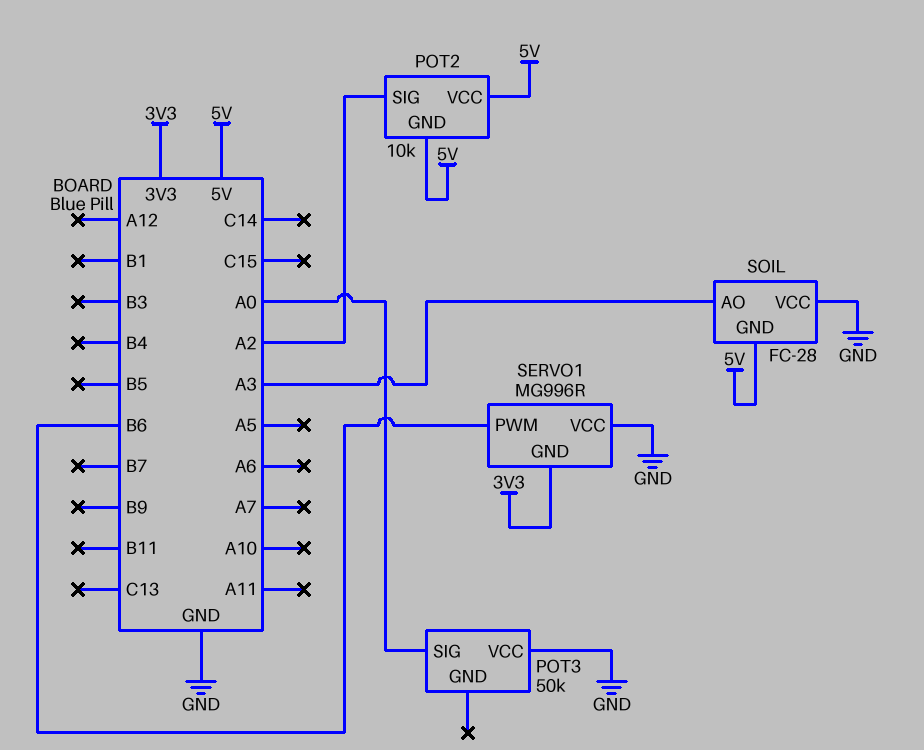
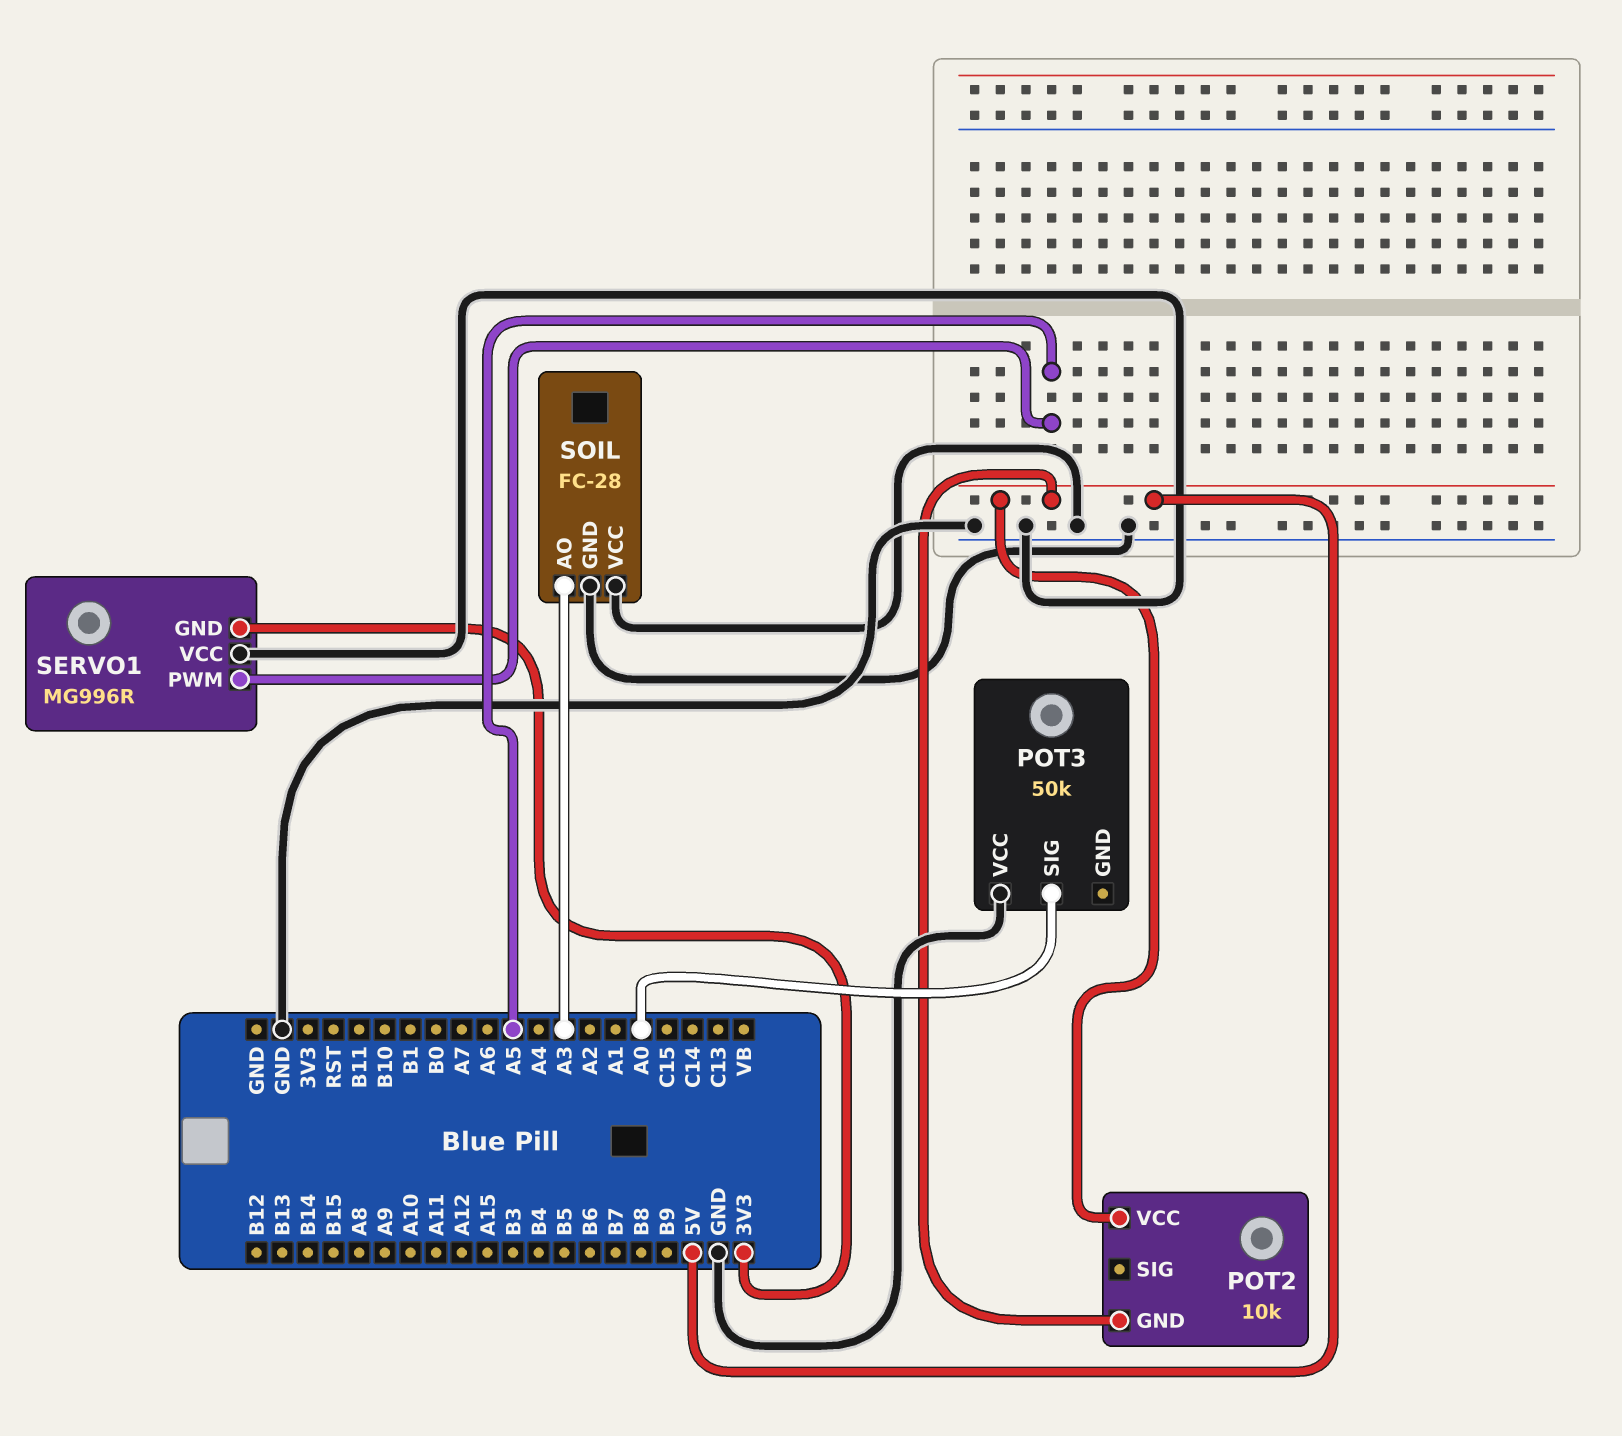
POT2 pin SIG: A2 -> none
SERVO1 pin PWM: B6 -> A5
SOIL pin GND: 5V -> GND

